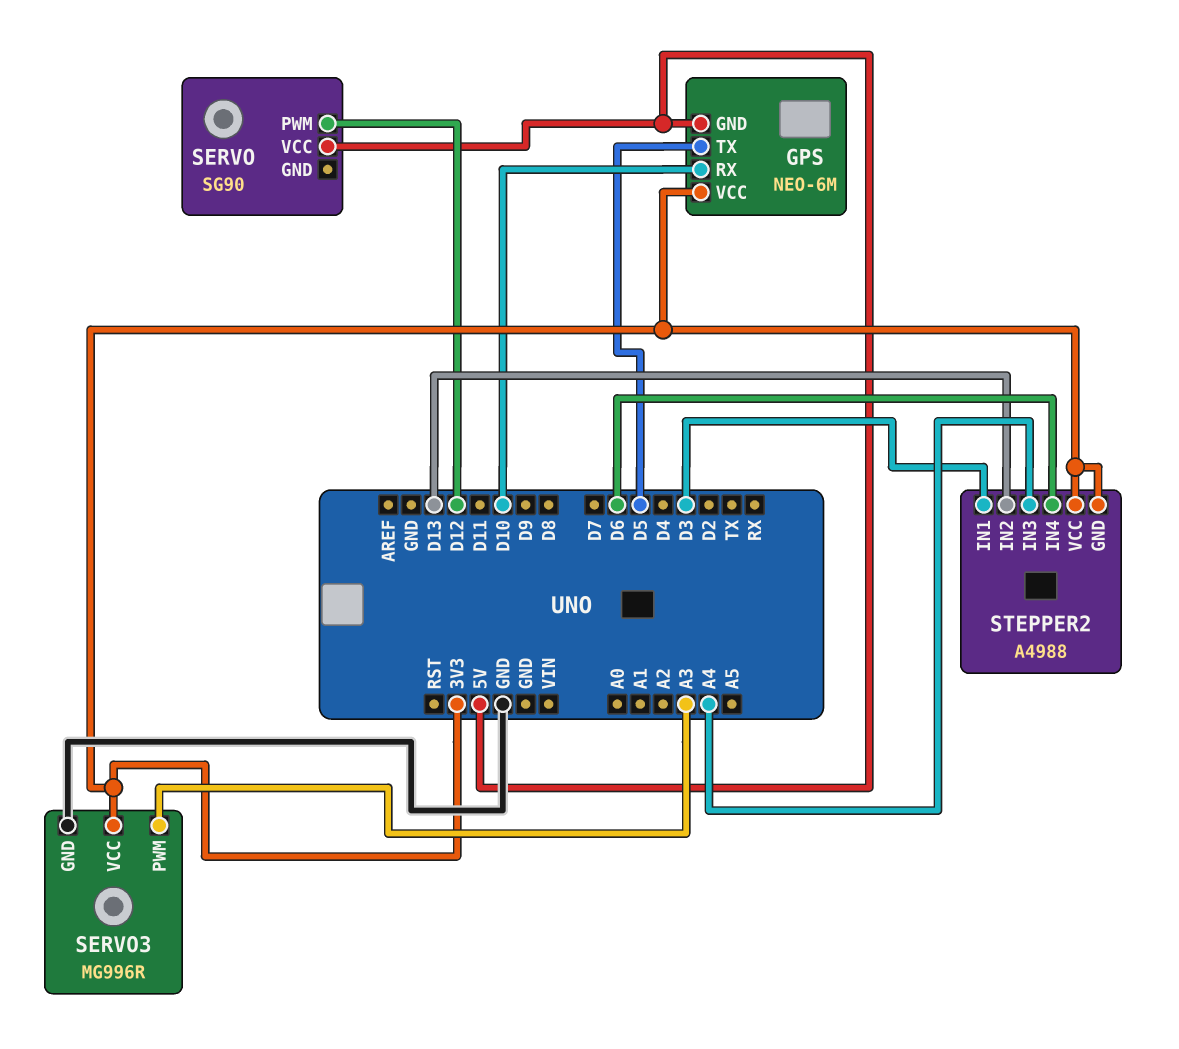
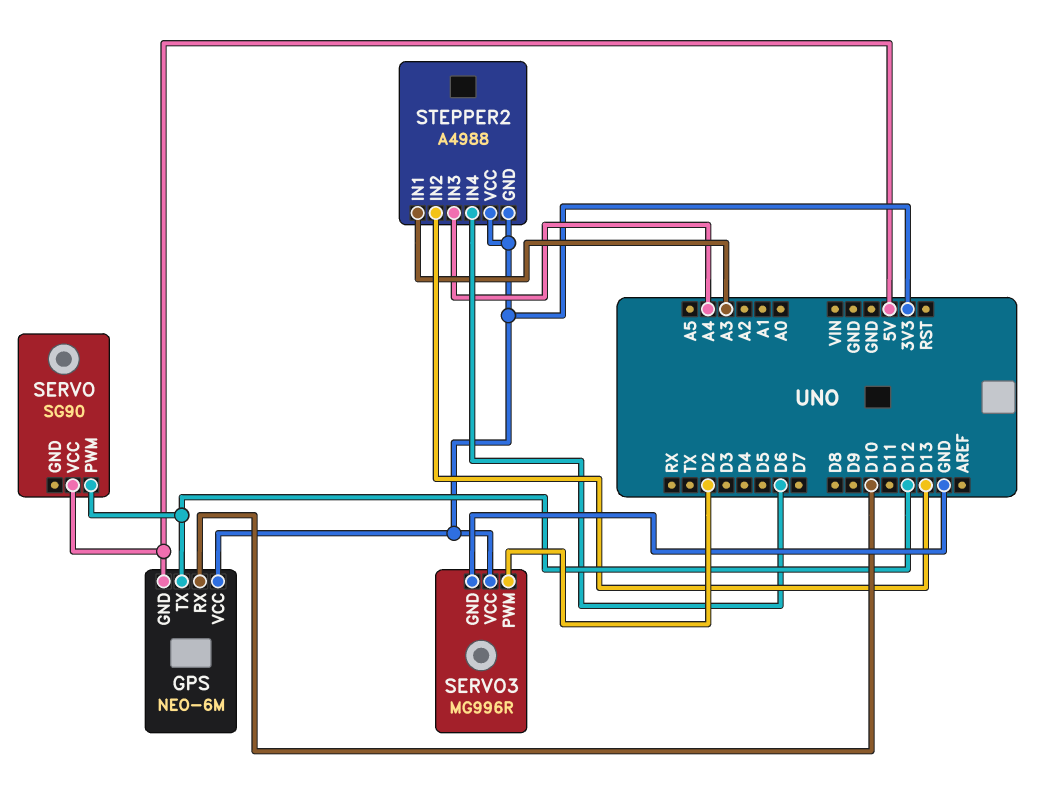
GPS pin TX: D5 -> D12
SERVO3 pin PWM: A3 -> D2
STEPPER2 pin IN1: D3 -> A3

